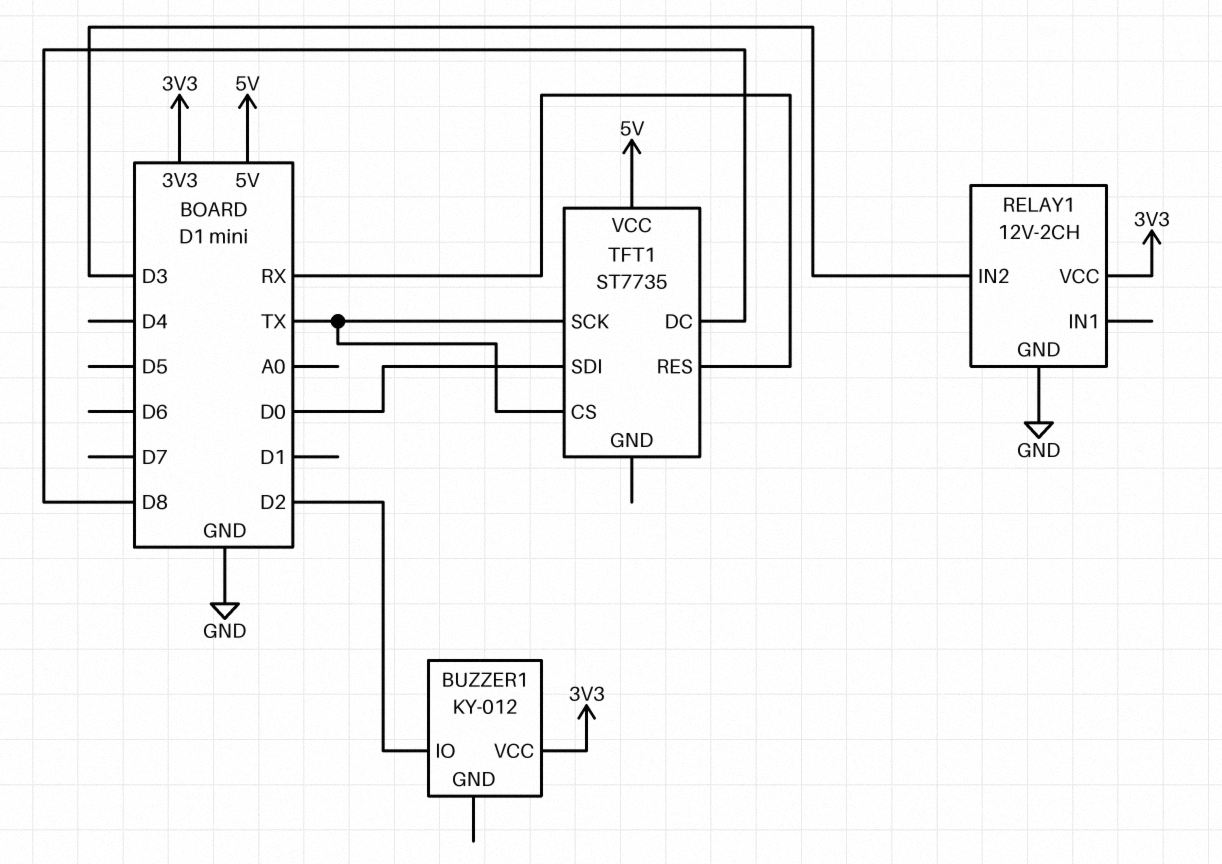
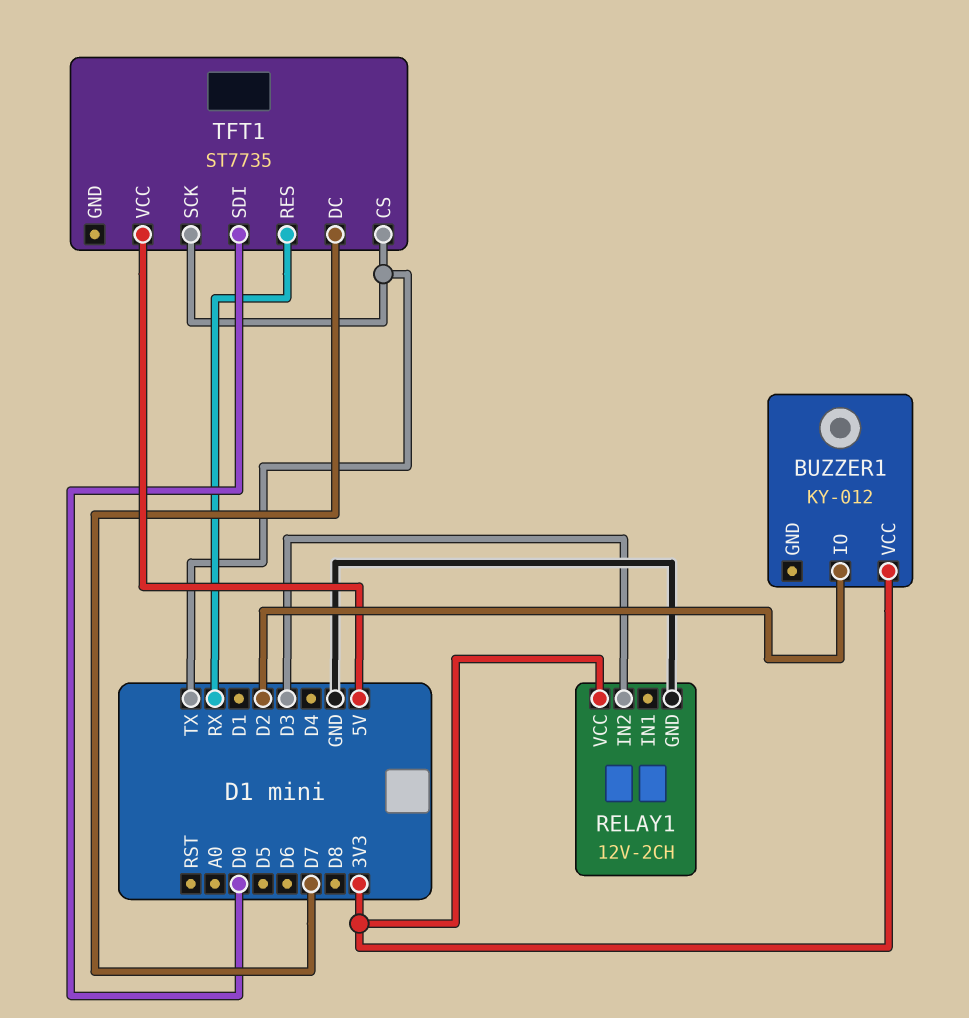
TFT1 pin DC: D8 -> D7

